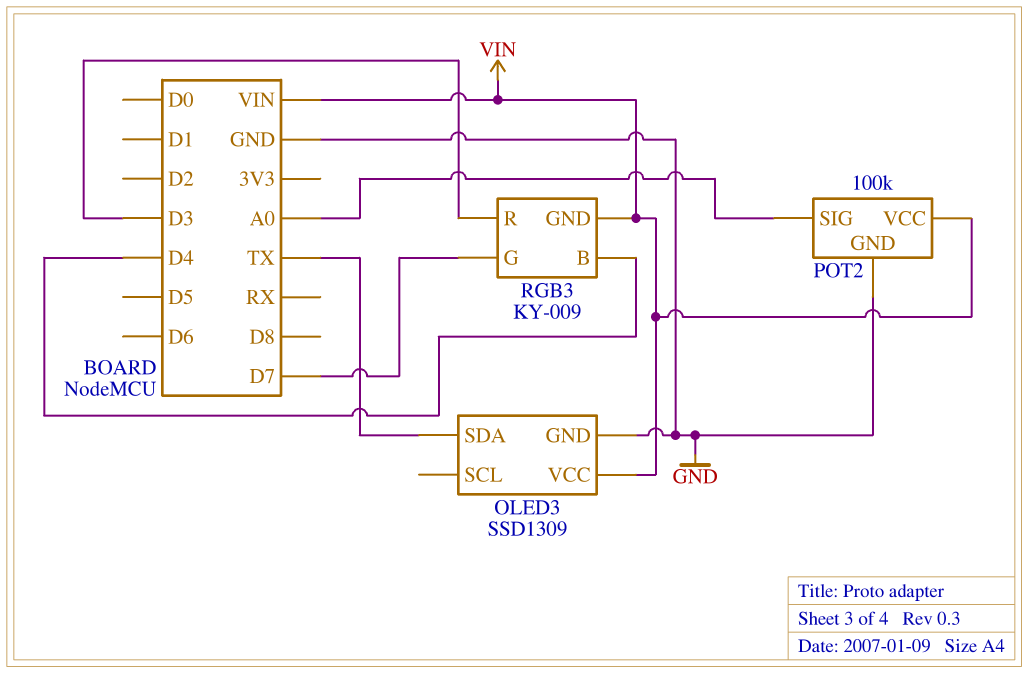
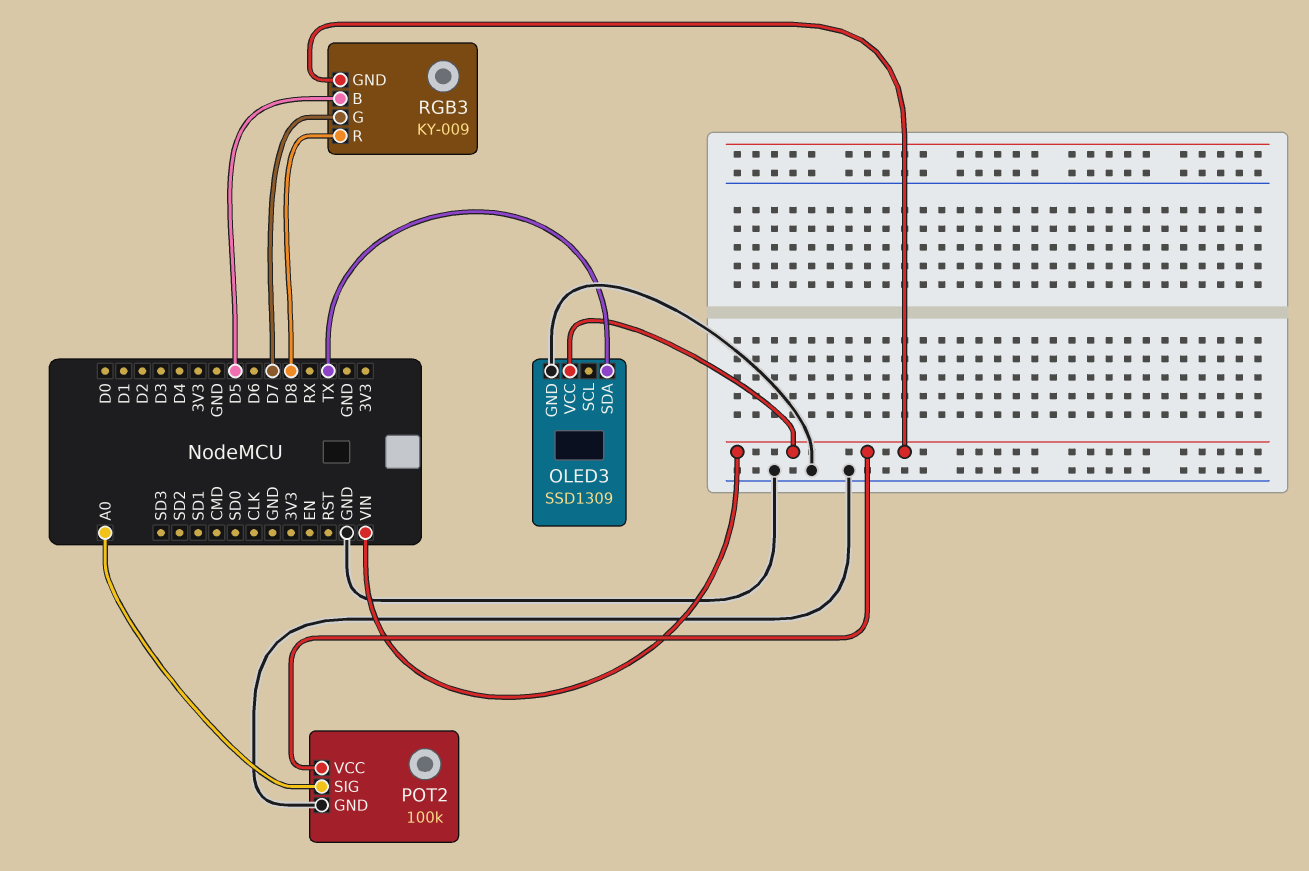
RGB3 pin B: D4 -> D5
RGB3 pin R: D3 -> D8

